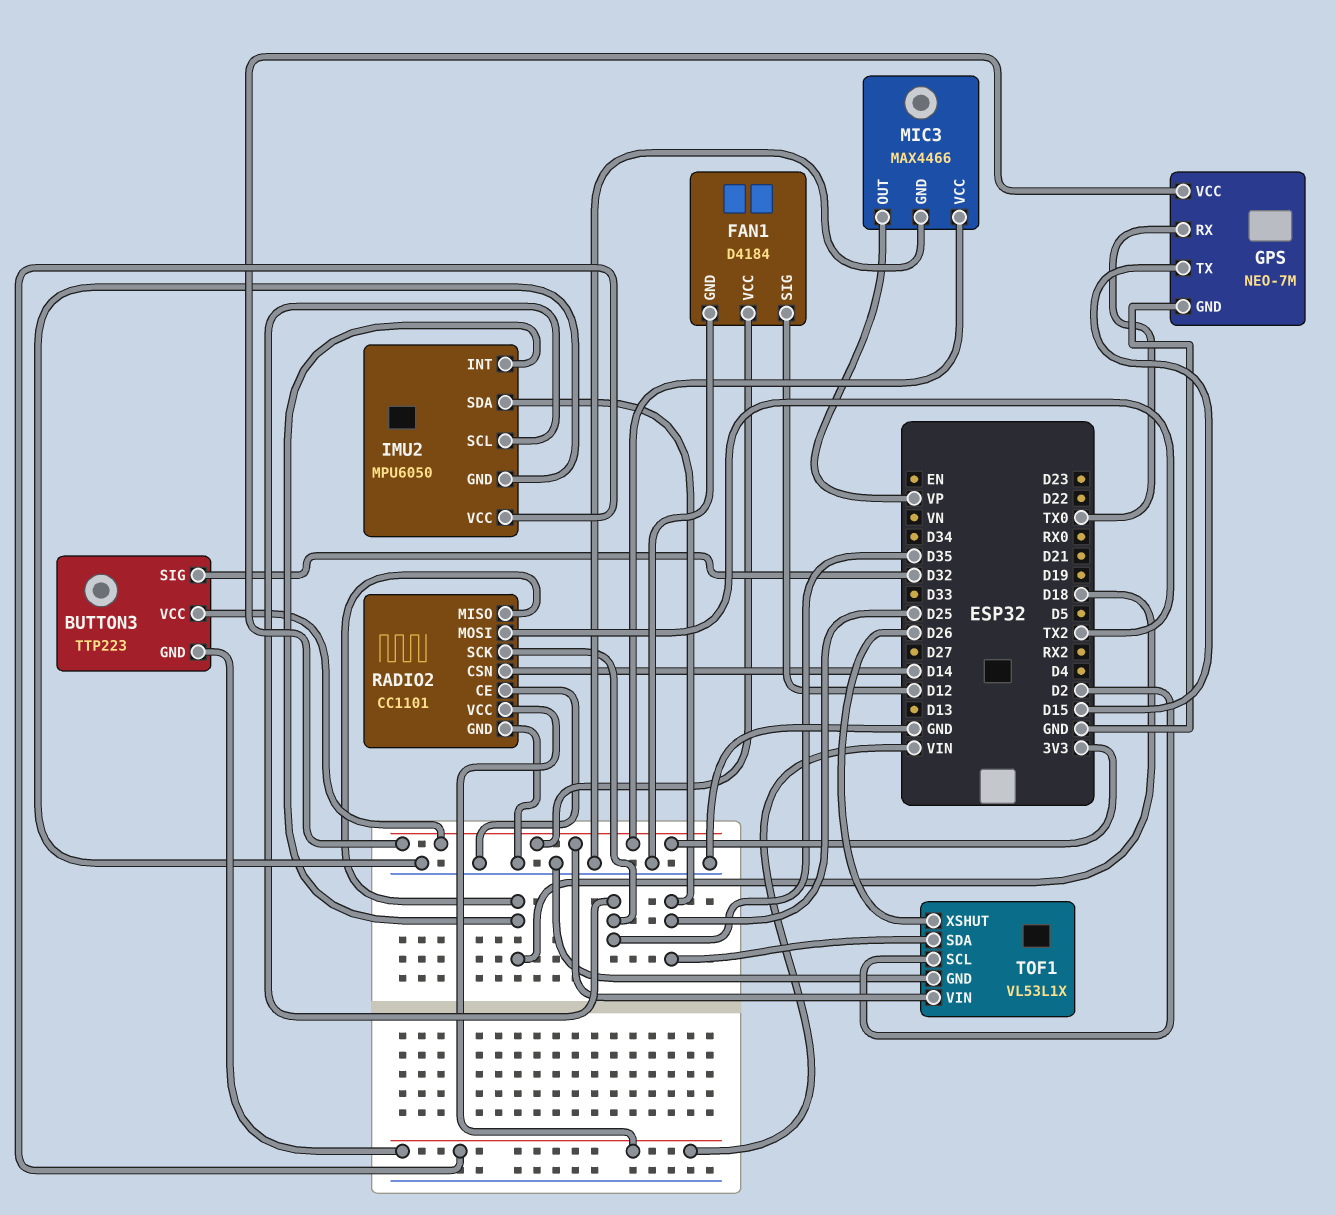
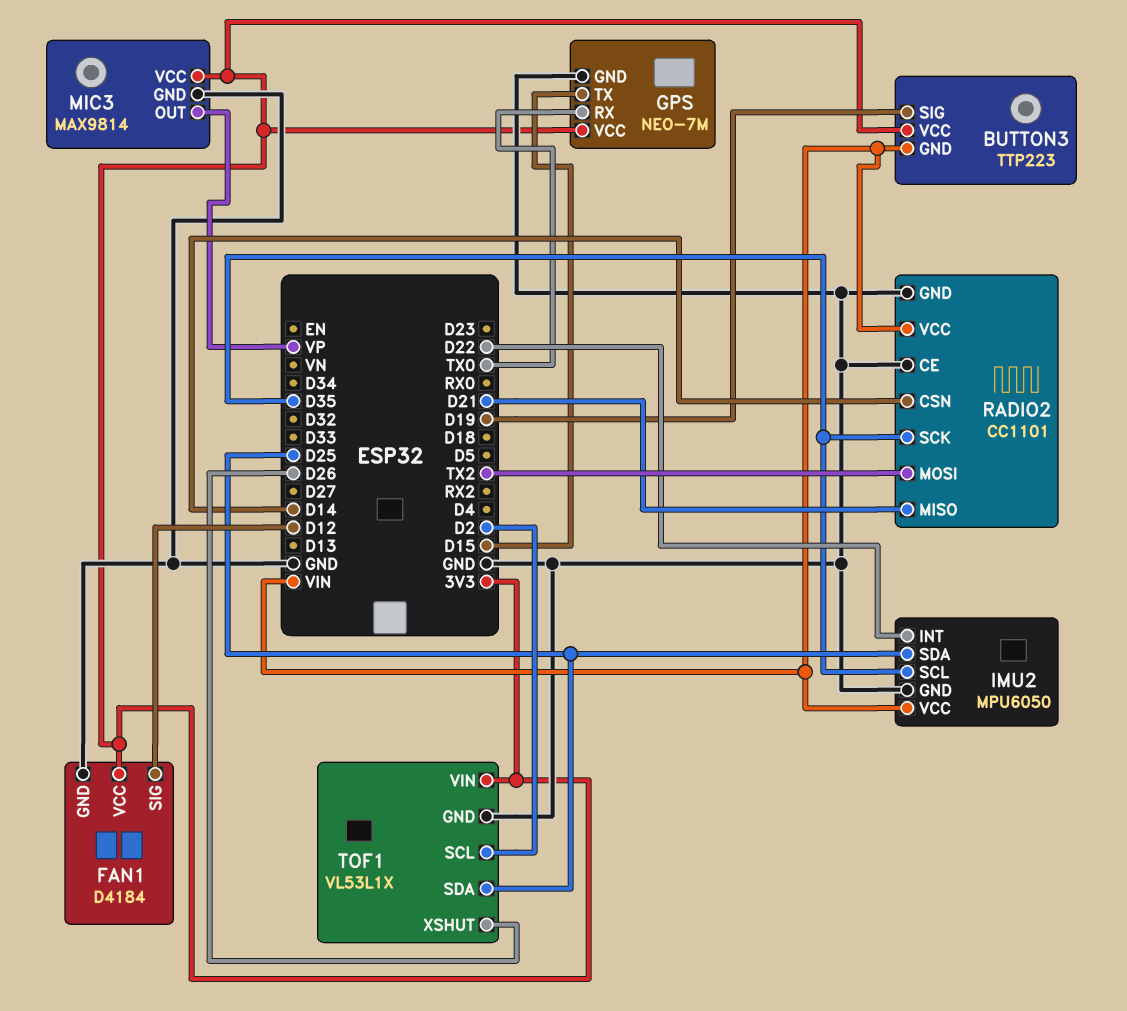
BUTTON3 pin SIG: D32 -> D19
IMU2 pin INT: D18 -> D22
MIC3: MAX4466 -> MAX9814
RADIO2 pin MISO: D18 -> D21

